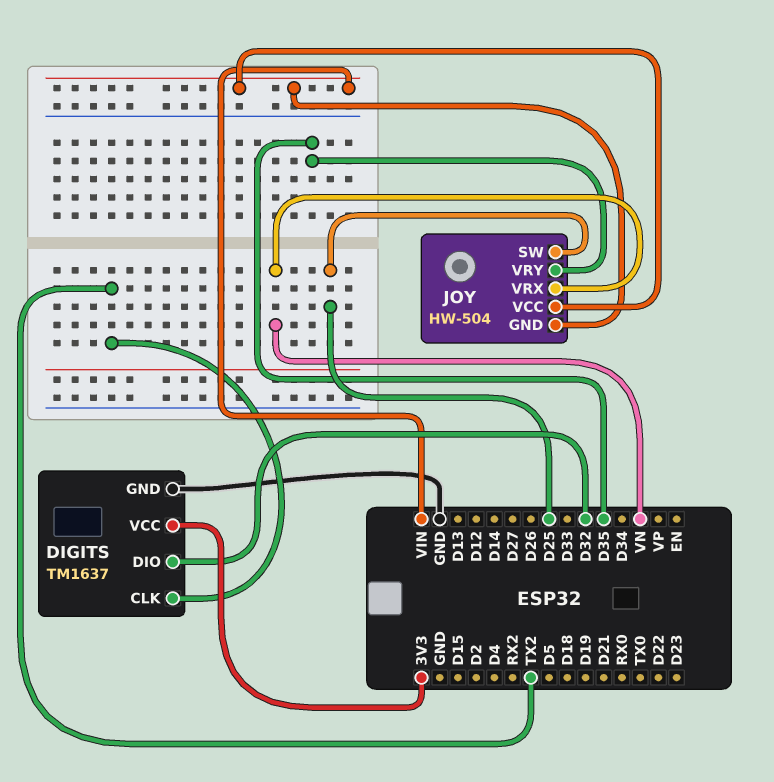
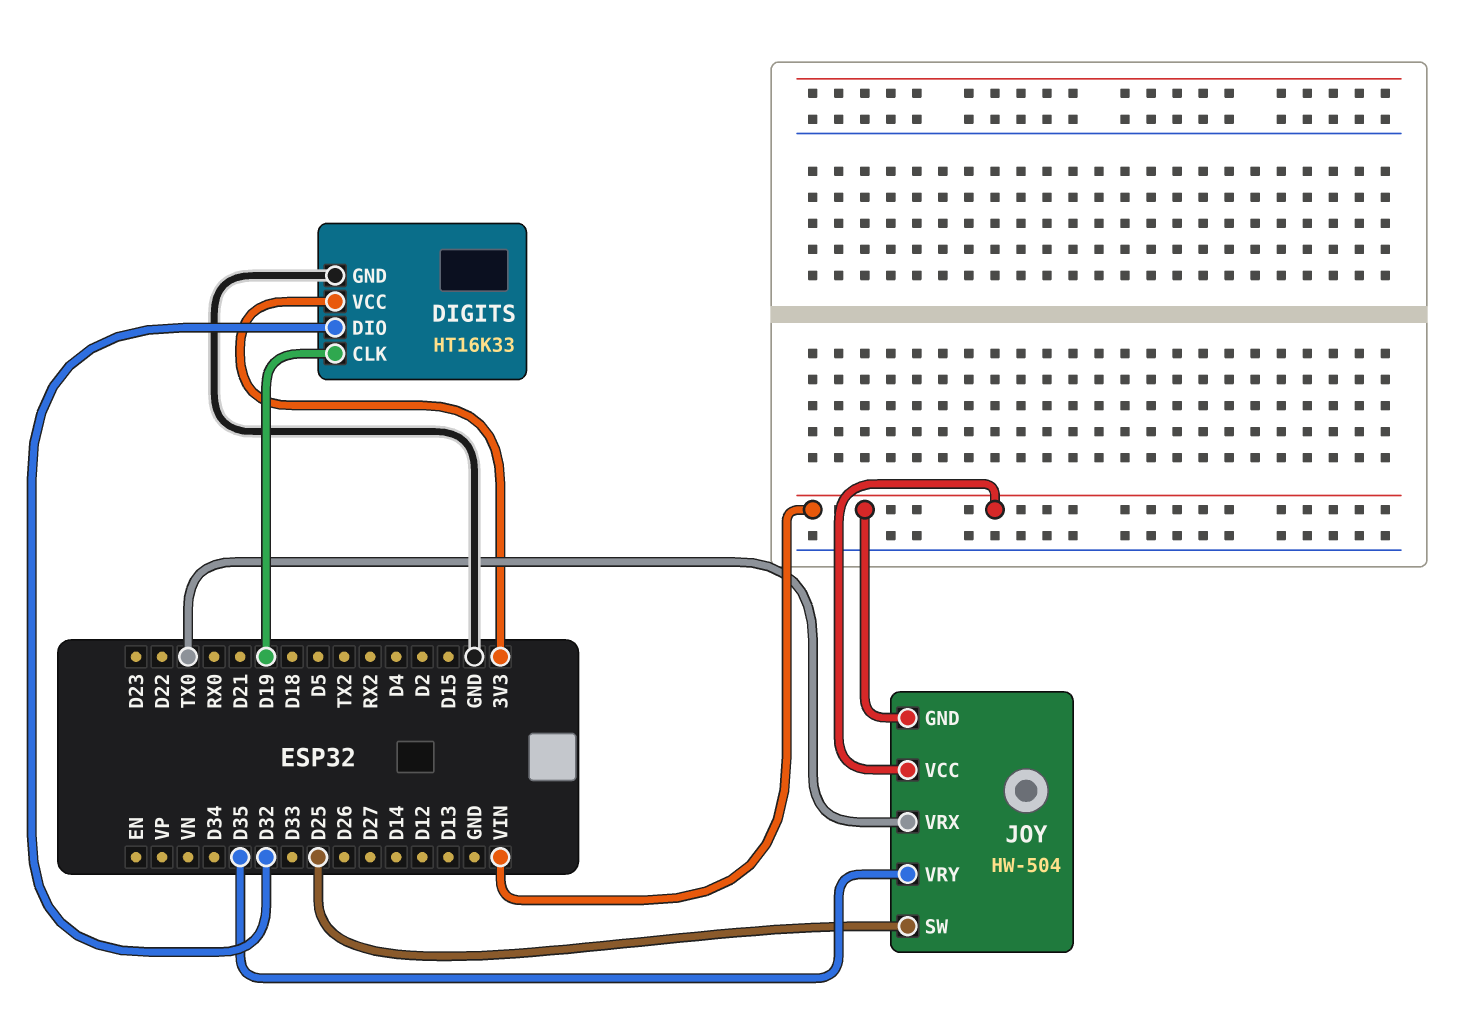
DIGITS: TM1637 -> HT16K33
DIGITS pin CLK: TX2 -> D19
JOY pin VRX: VN -> TX0

